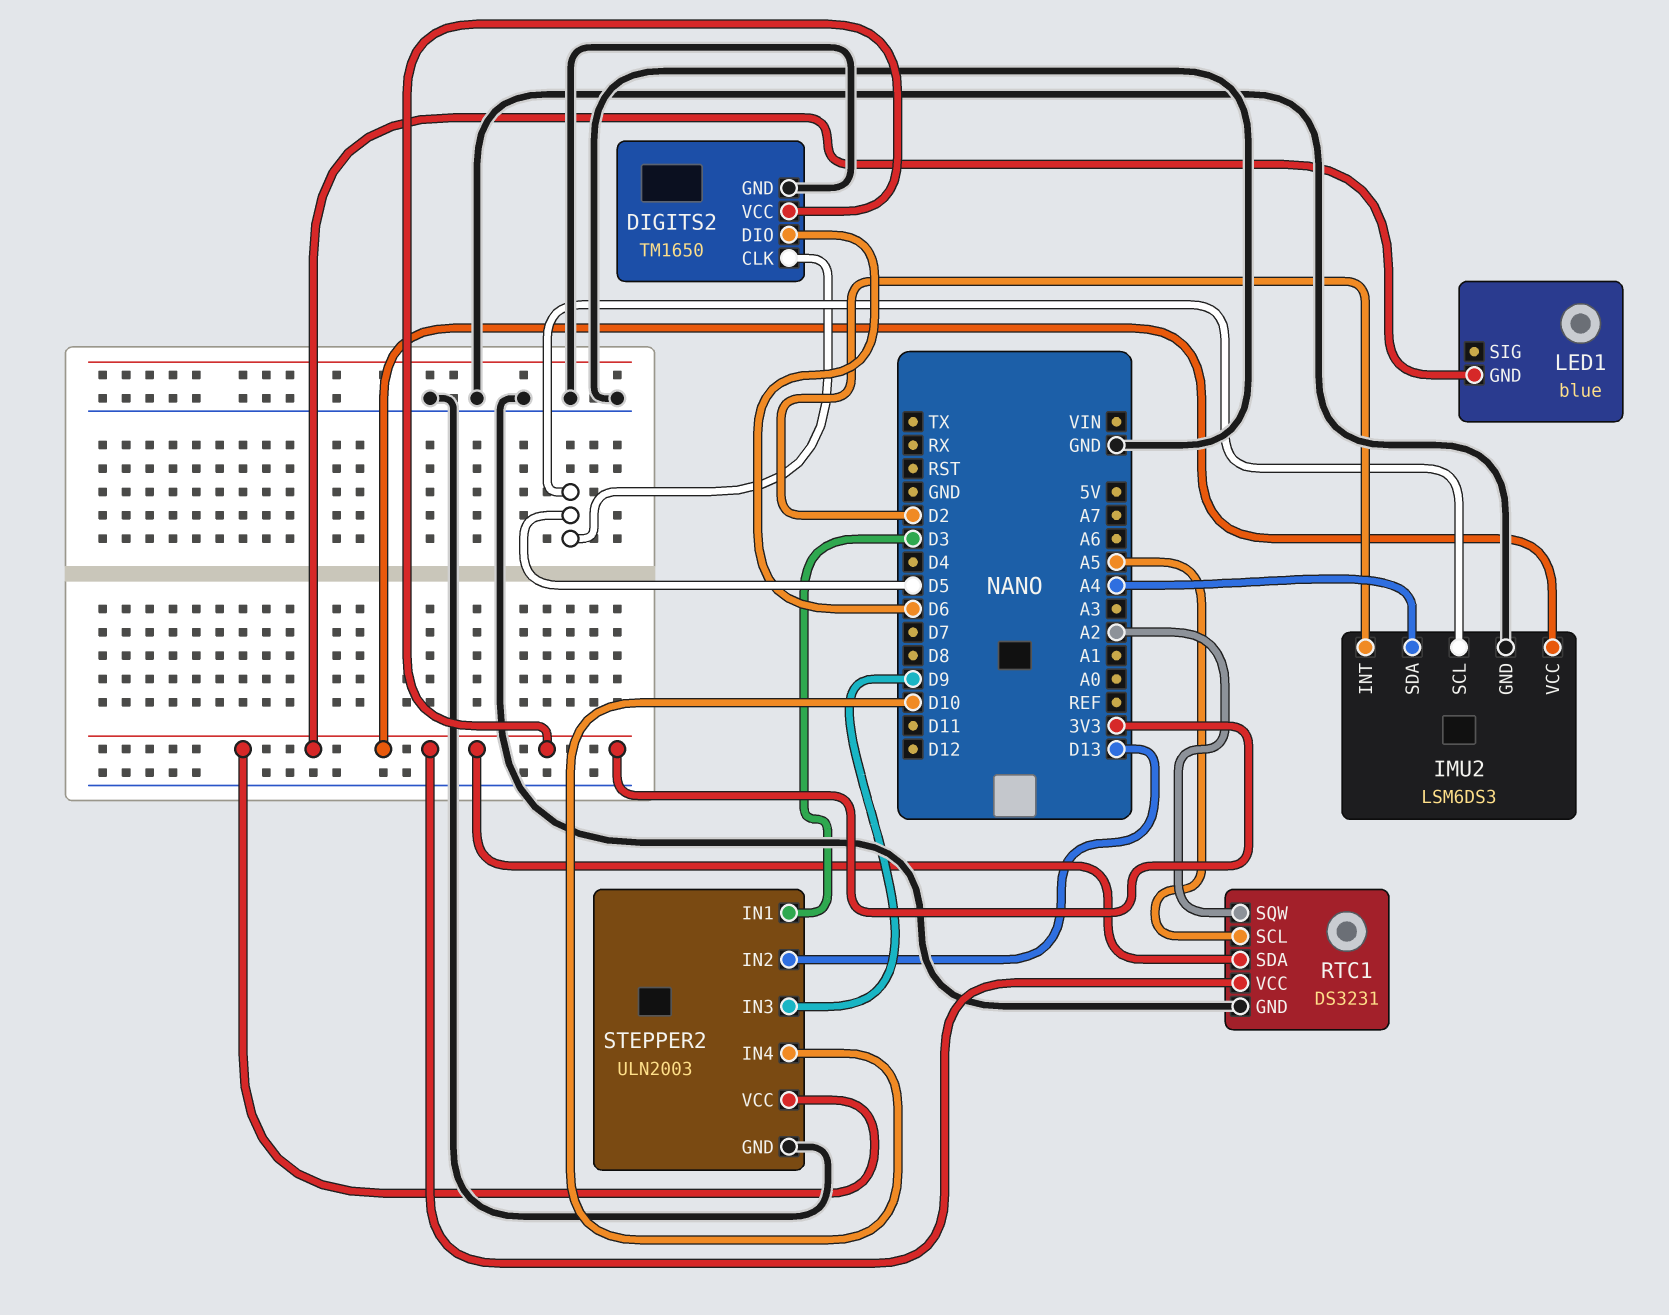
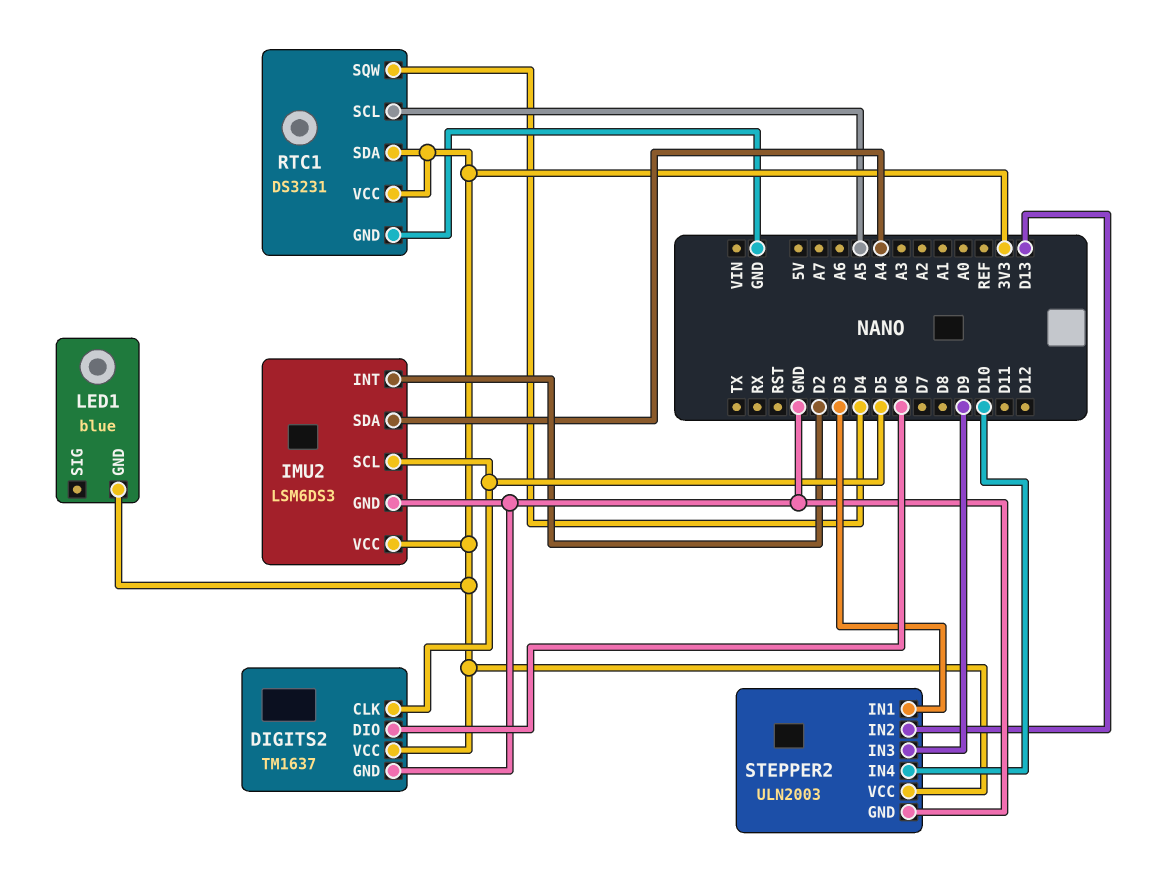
DIGITS2: TM1650 -> TM1637
RTC1 pin SQW: A2 -> D4

